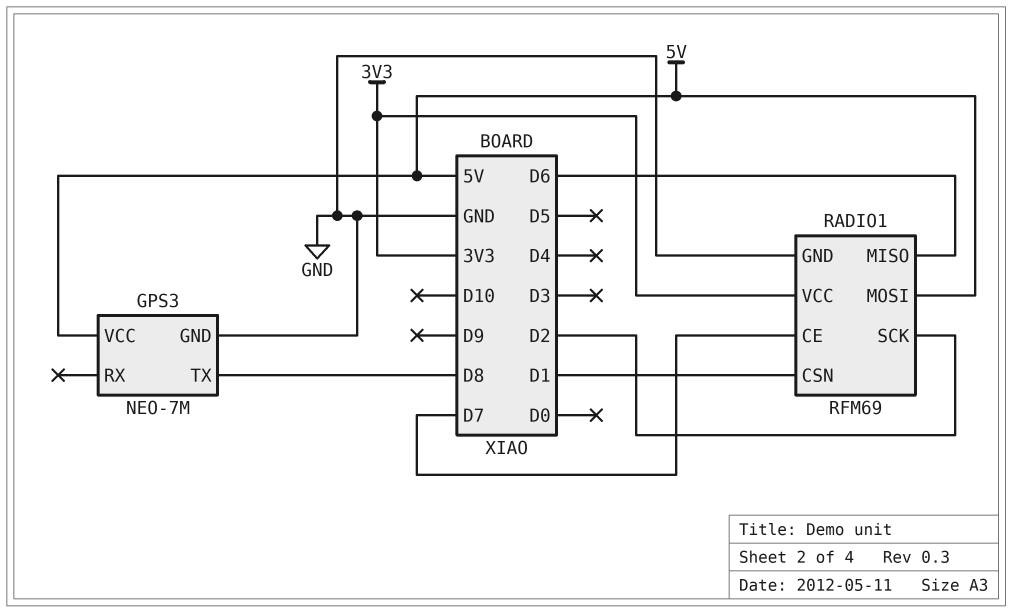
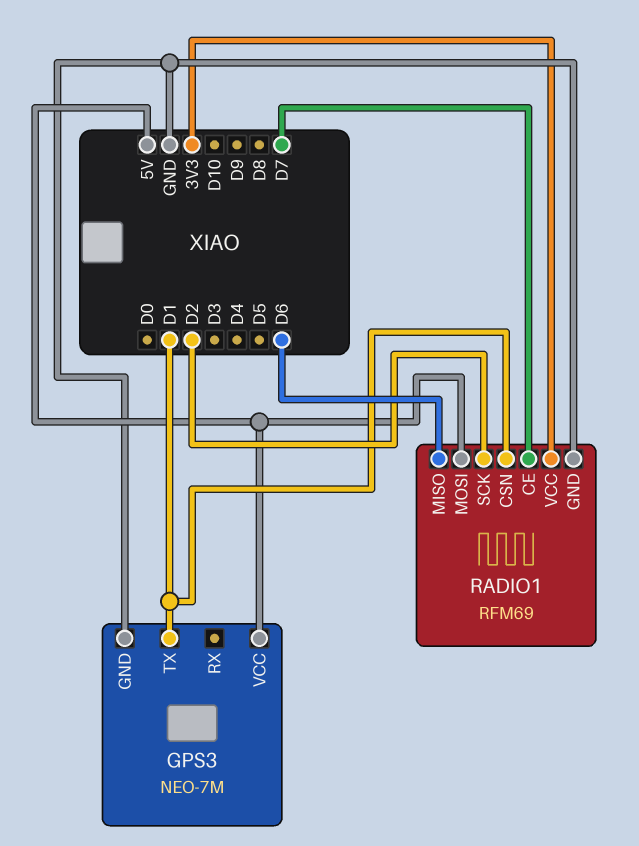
GPS3 pin TX: D8 -> D1

